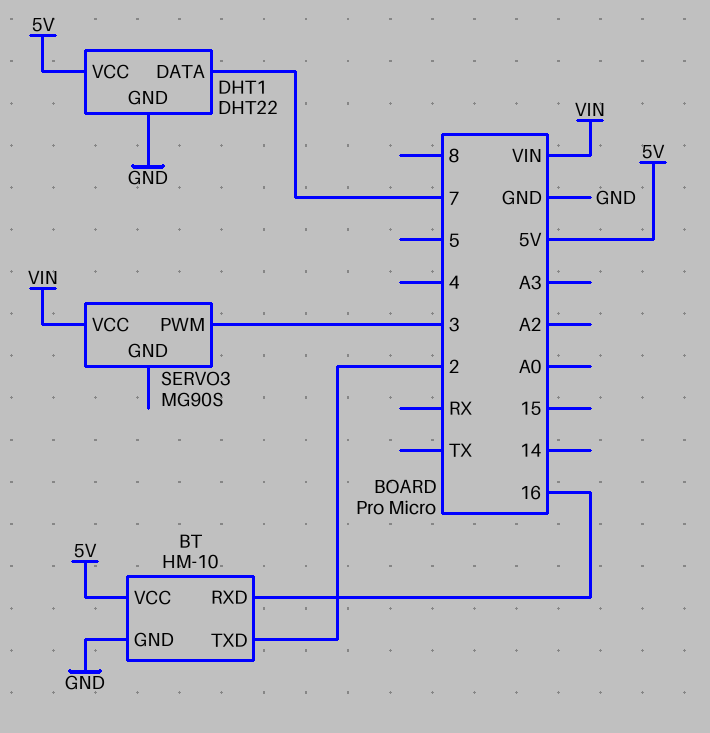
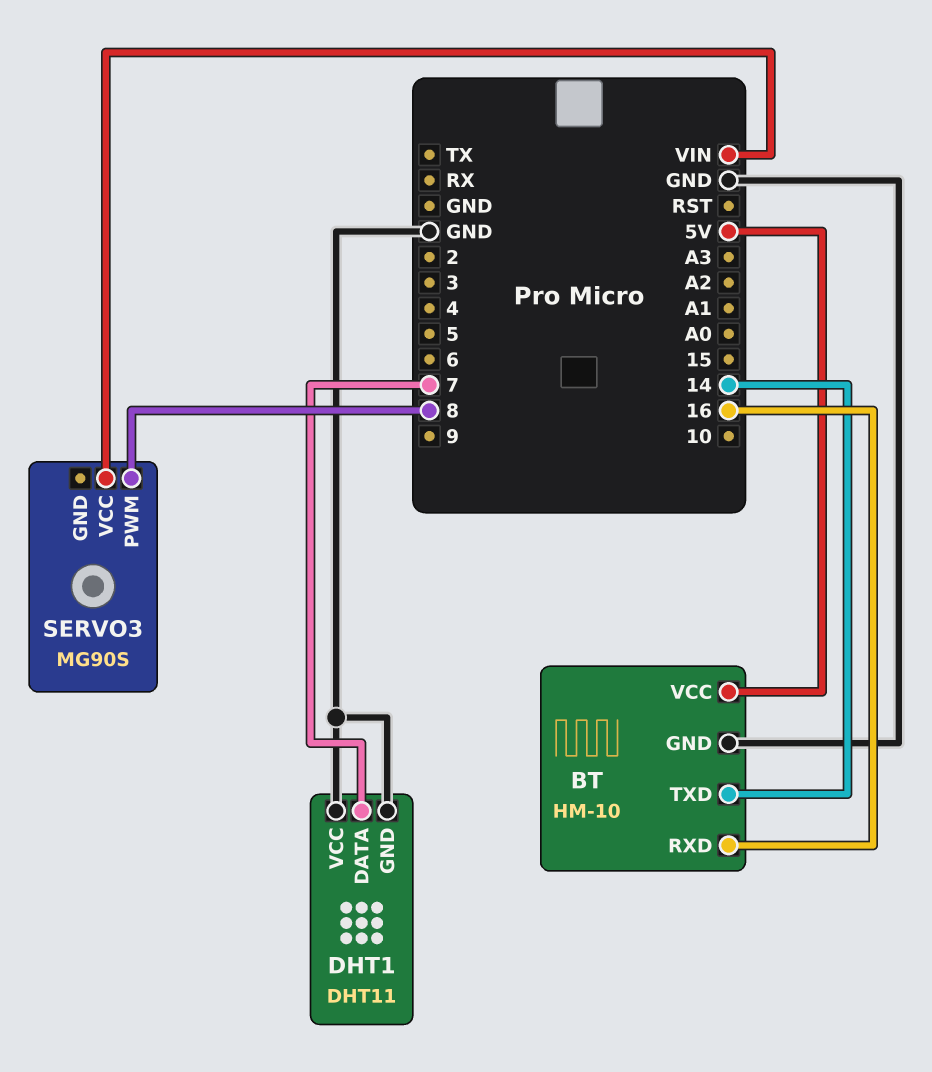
BT pin TXD: 2 -> 14
DHT1: DHT22 -> DHT11
DHT1 pin VCC: 5V -> GND
SERVO3 pin PWM: 3 -> 8

